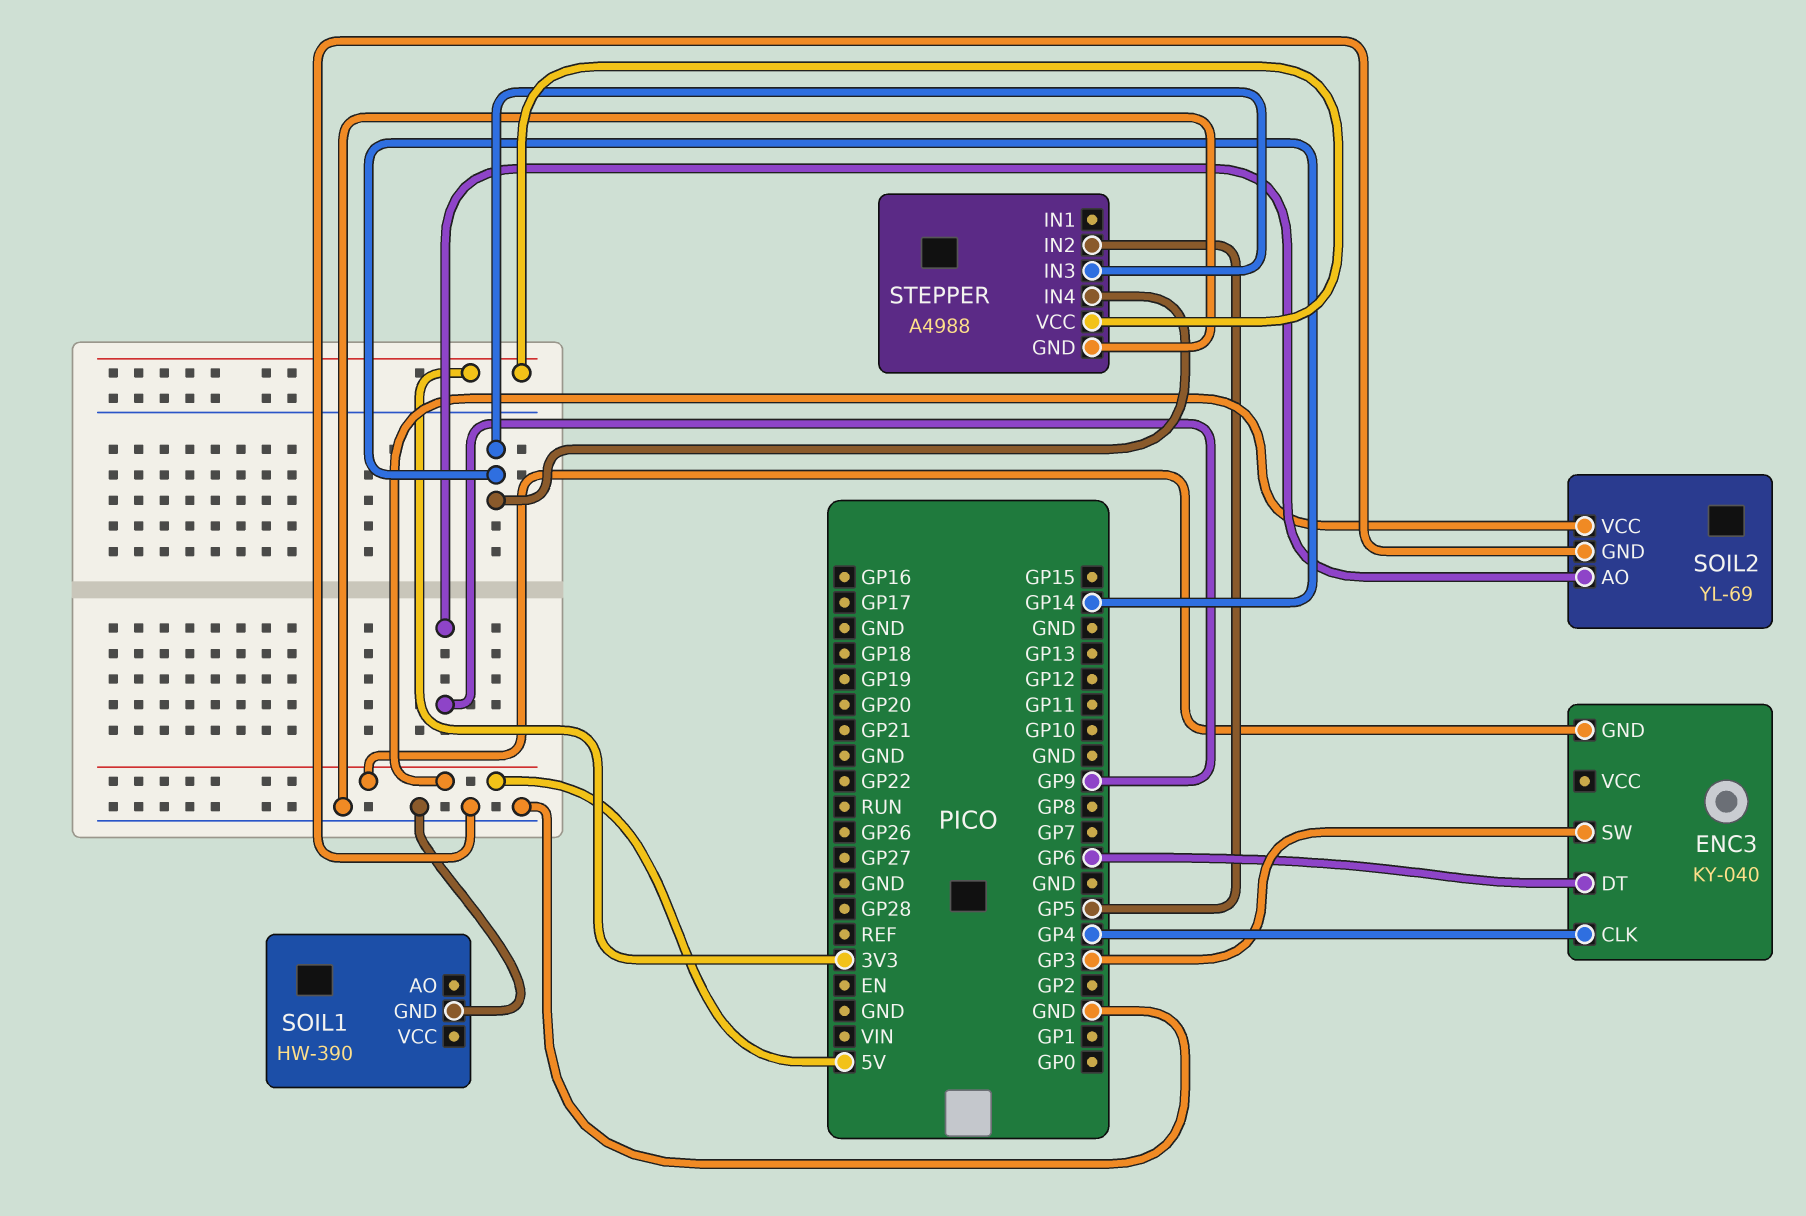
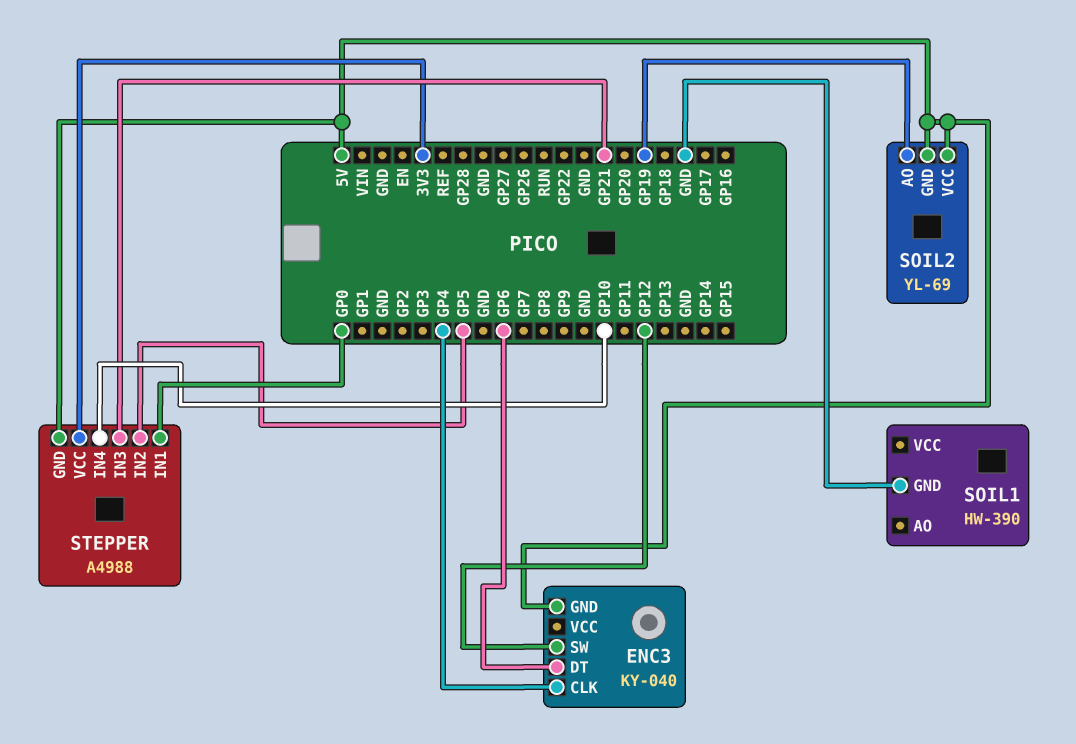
ENC3 pin SW: GP3 -> GP12
SOIL2 pin AO: GP9 -> GP19
SOIL2 pin GND: GND -> 5V
STEPPER pin GND: GND -> 5V
STEPPER pin IN1: none -> GP0
STEPPER pin IN3: GP14 -> GP21
STEPPER pin IN4: GP14 -> GP10

